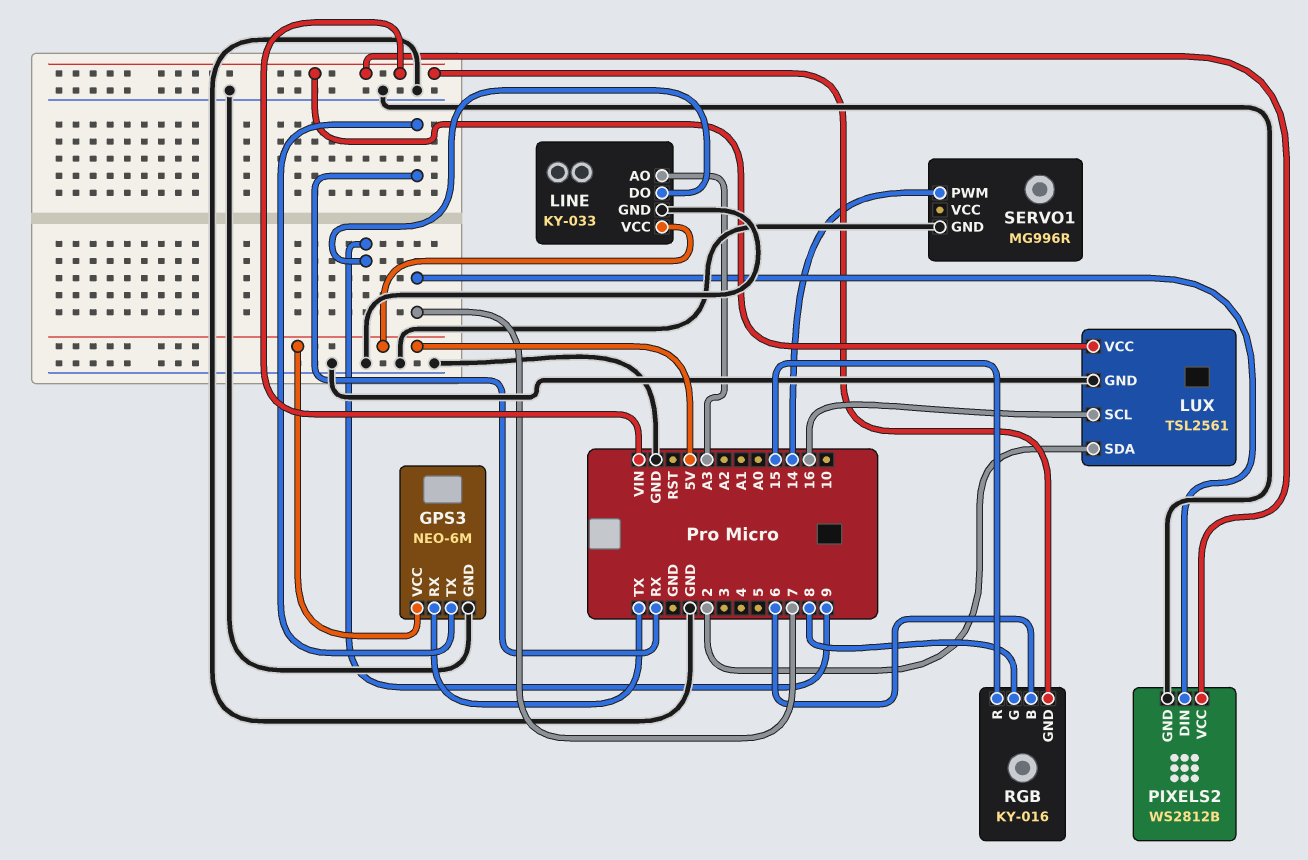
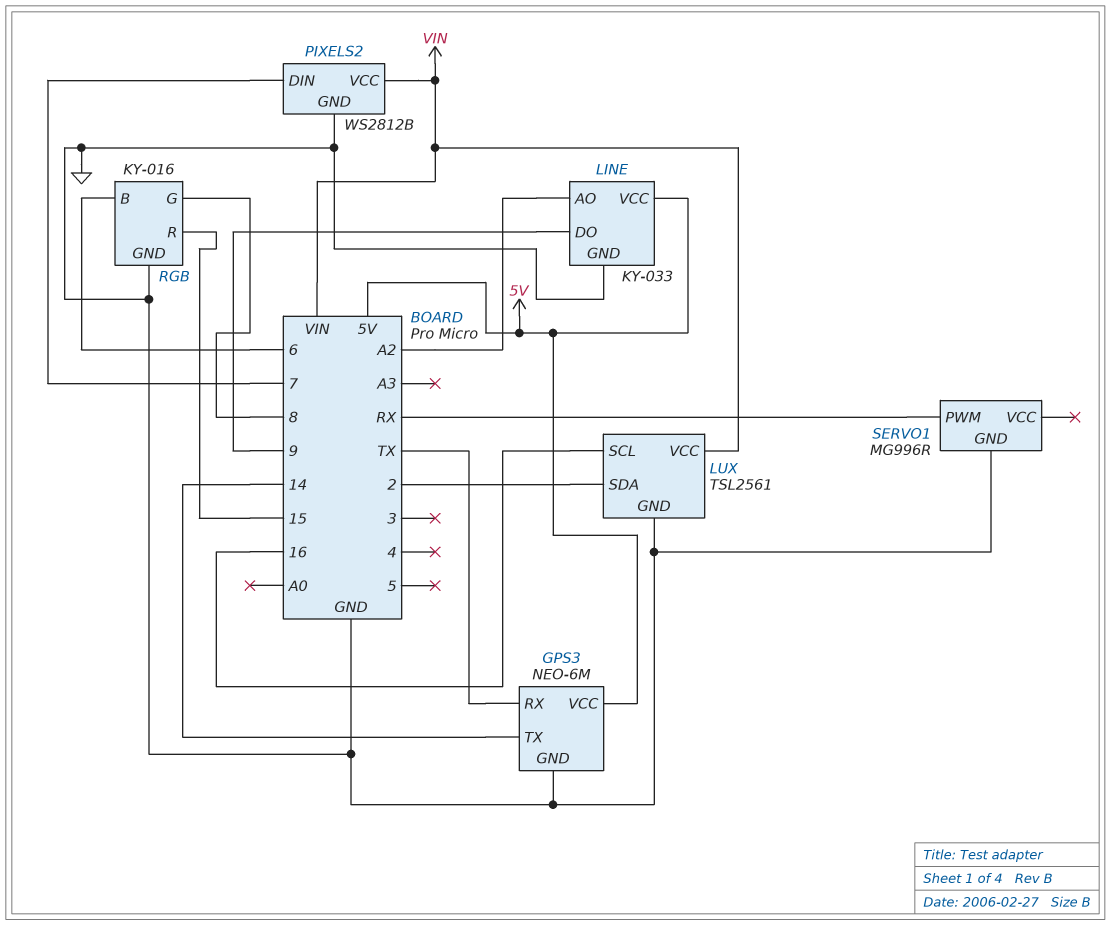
GPS3 pin TX: RX -> 14
LINE pin AO: A3 -> A2
RGB pin GND: VIN -> GND
SERVO1 pin PWM: 14 -> RX

